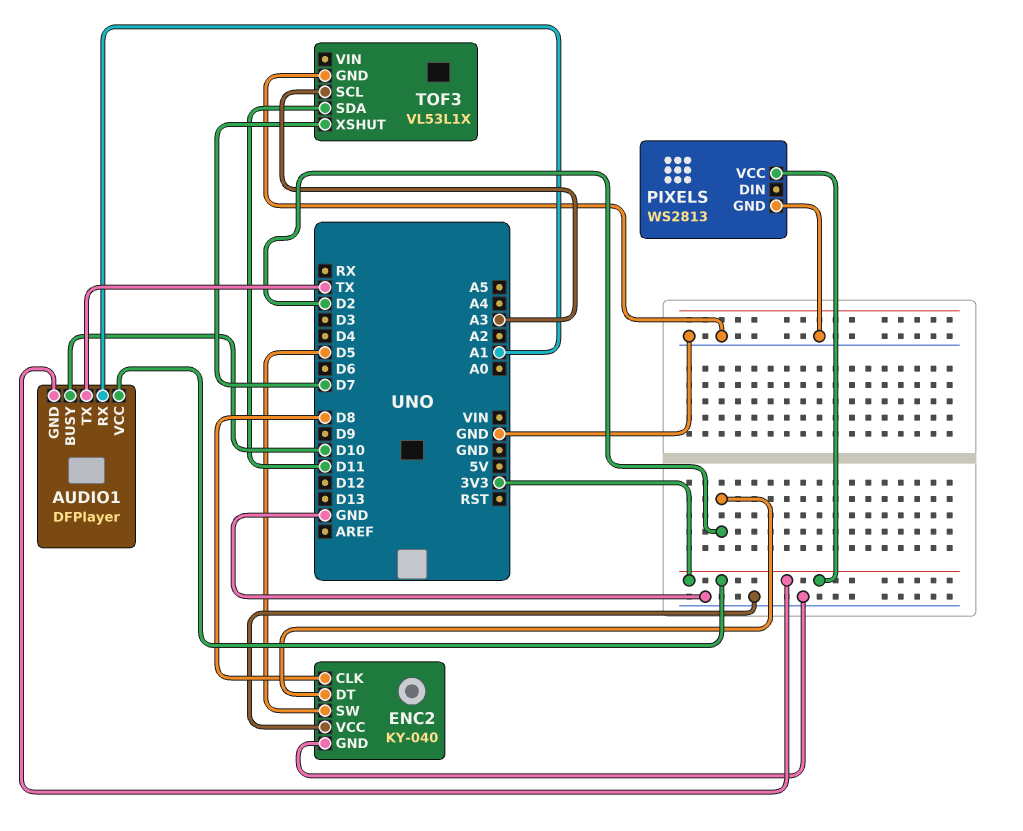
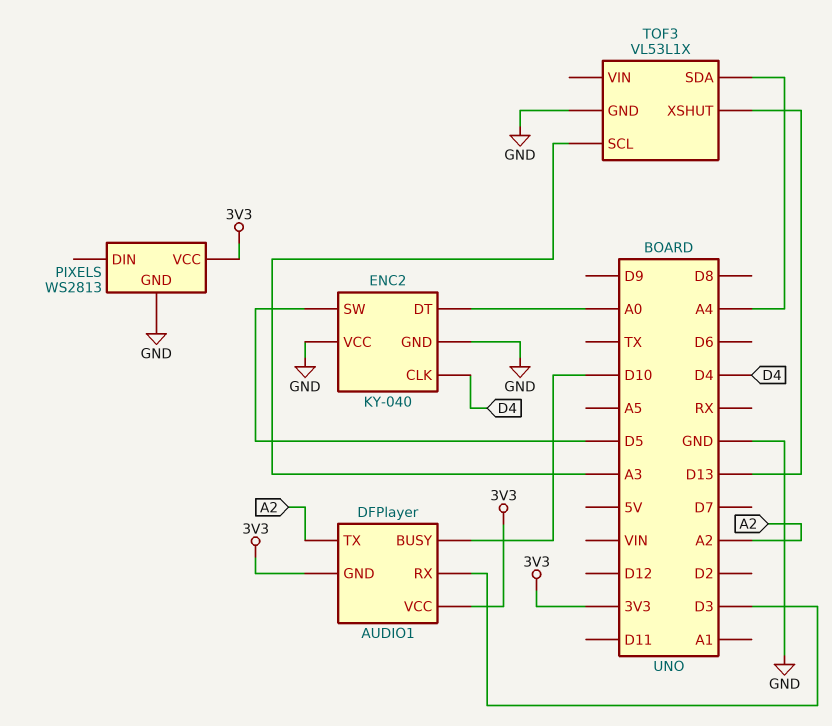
AUDIO1 pin RX: A1 -> D3
AUDIO1 pin TX: TX -> A2
ENC2 pin CLK: D8 -> D4
ENC2 pin DT: D2 -> A0
TOF3 pin SDA: D11 -> A4
TOF3 pin XSHUT: D7 -> D13

